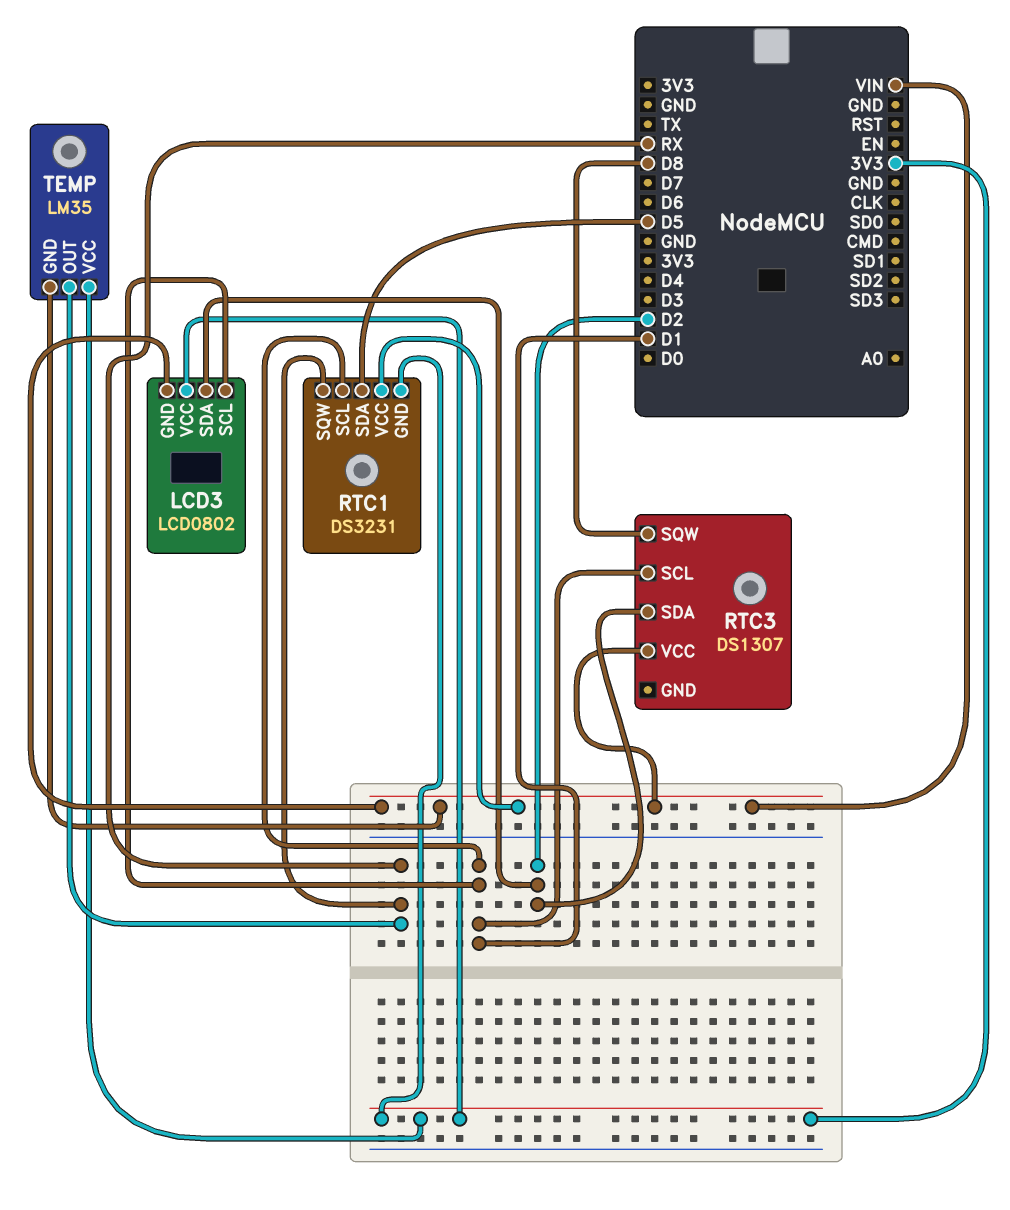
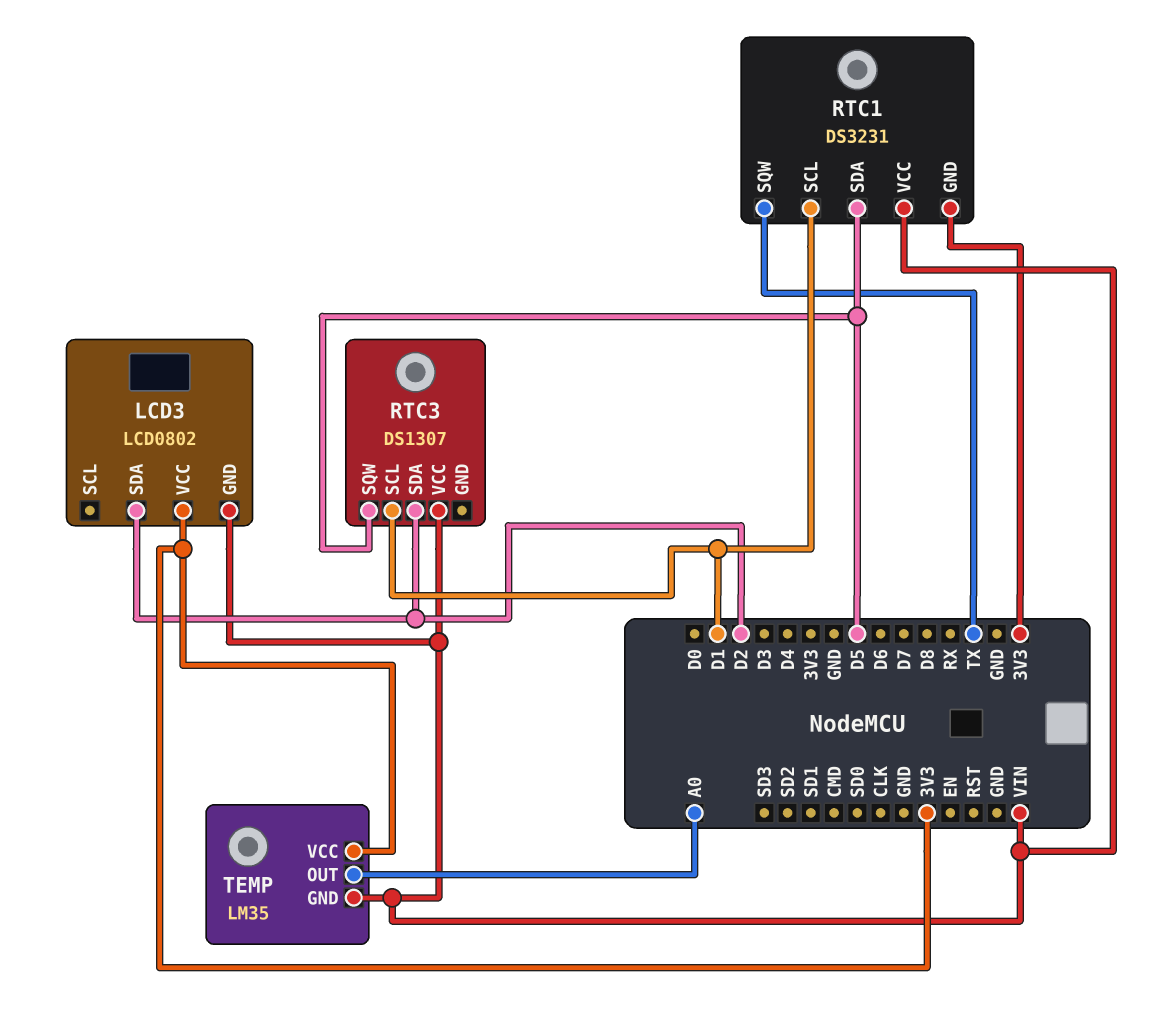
LCD3 pin SCL: D1 -> none
RTC1 pin SQW: RX -> TX
RTC3 pin SQW: D8 -> D5
TEMP pin OUT: RX -> A0

